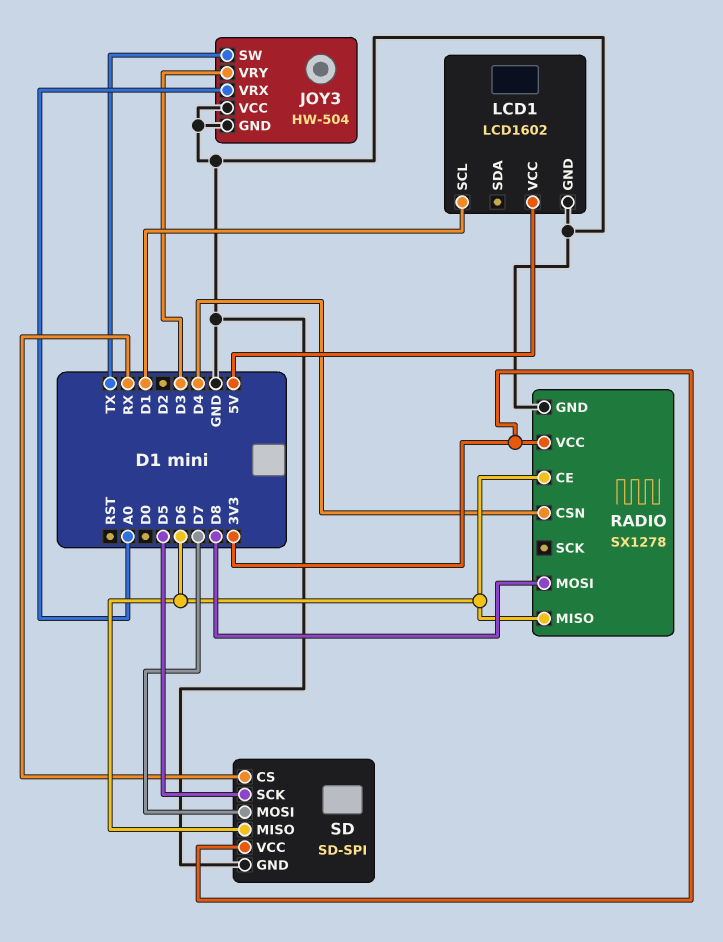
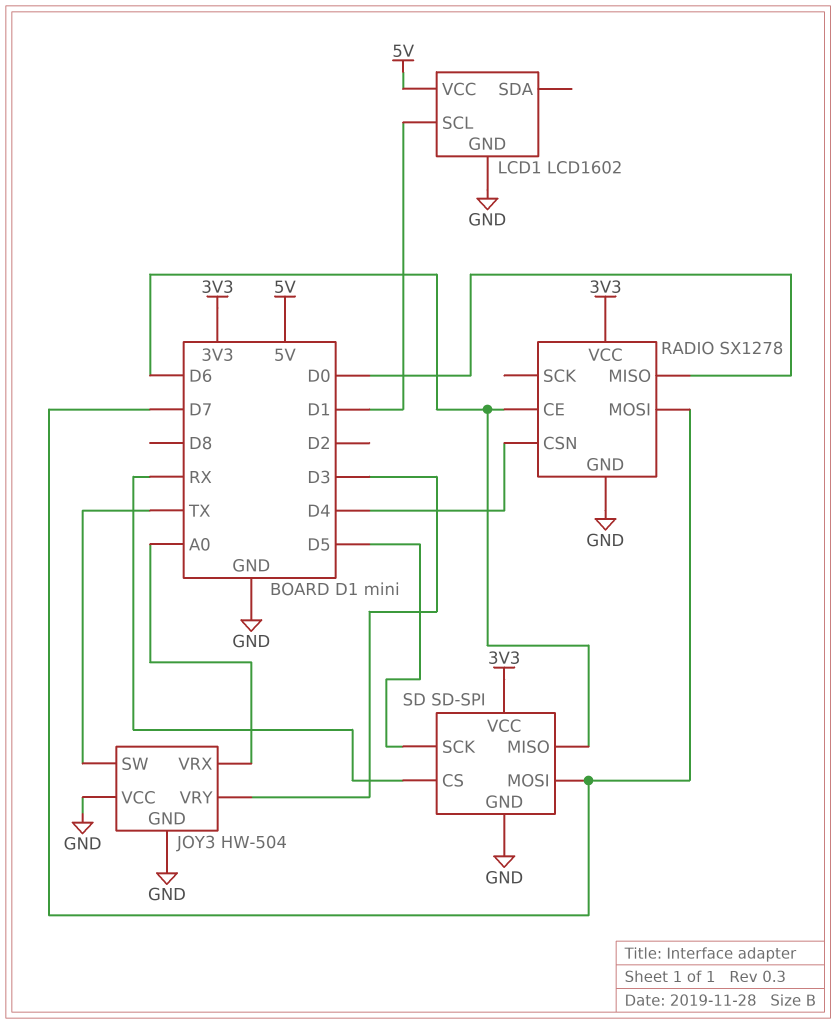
RADIO pin MISO: D6 -> D0
RADIO pin MOSI: D8 -> D7

